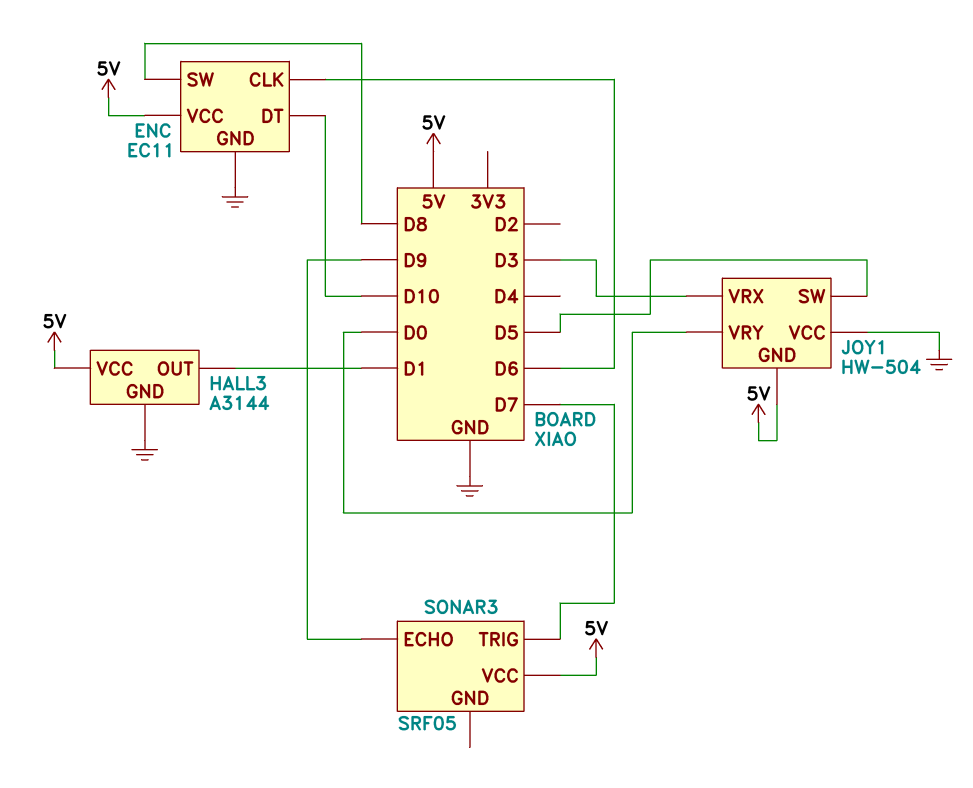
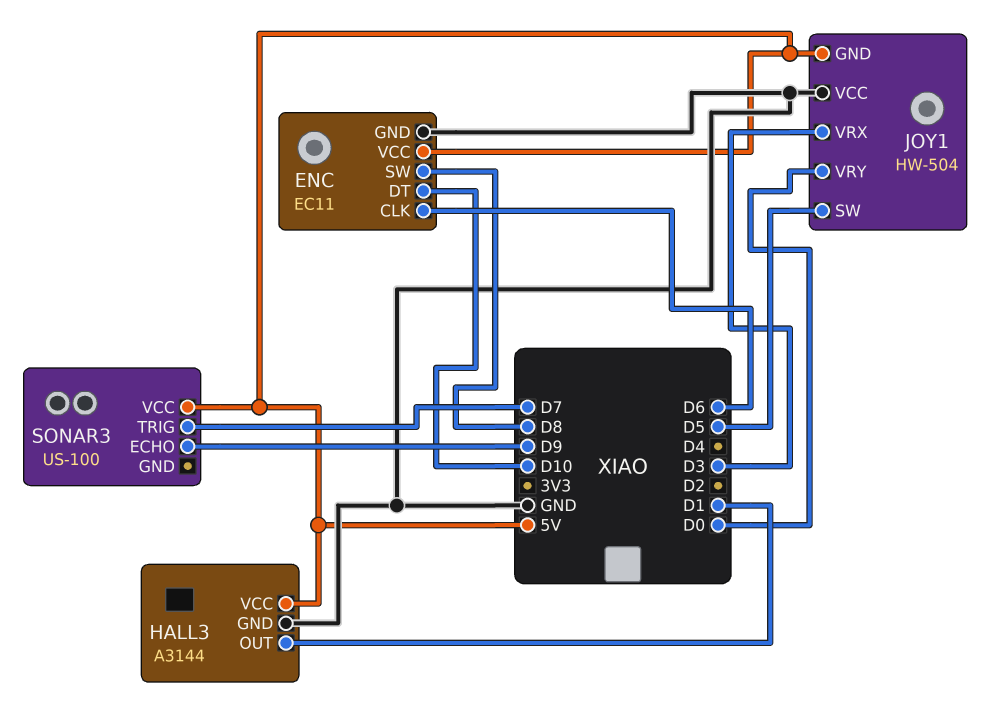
SONAR3: SRF05 -> US-100

